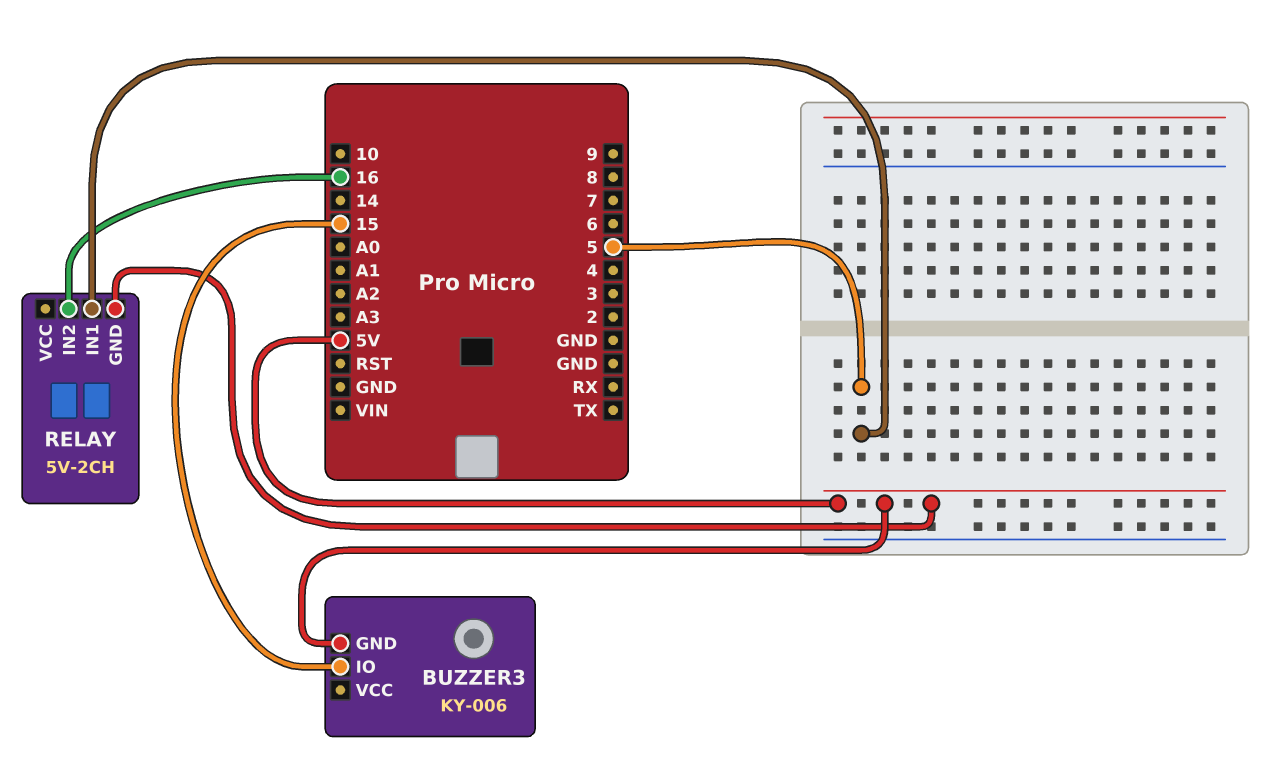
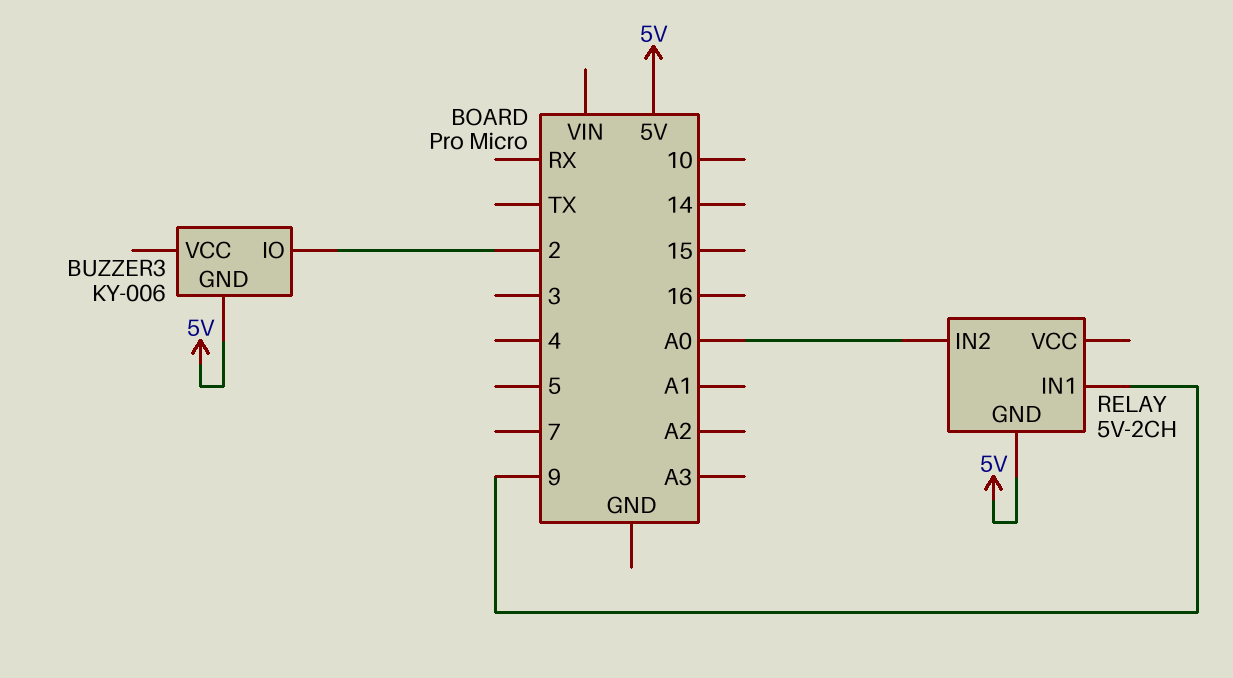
BUZZER3 pin IO: 15 -> 2
RELAY pin IN1: 5 -> 9
RELAY pin IN2: 16 -> A0

